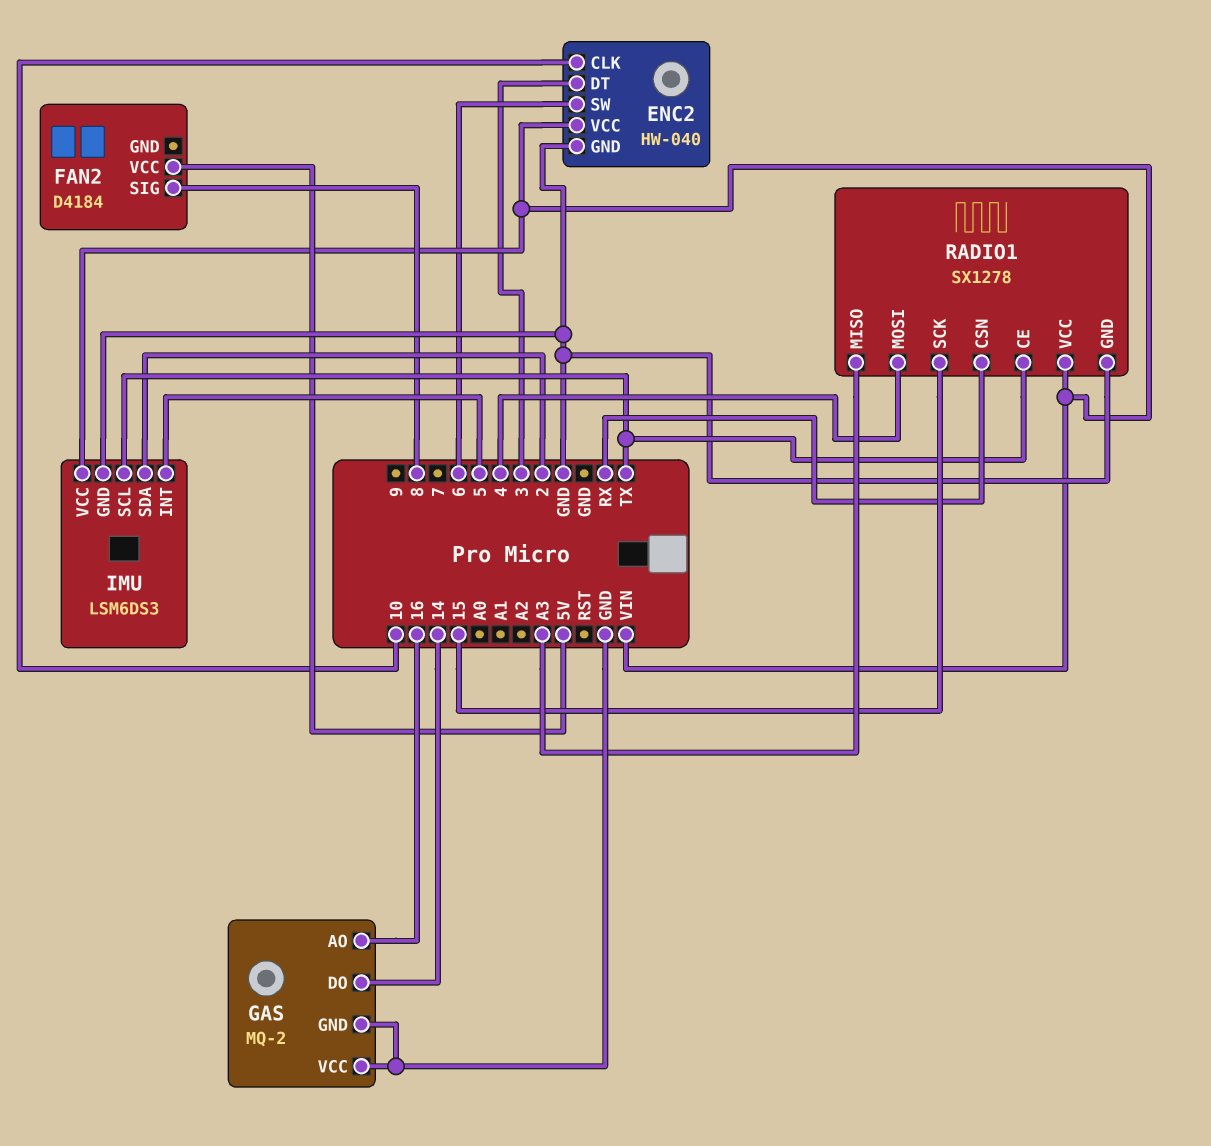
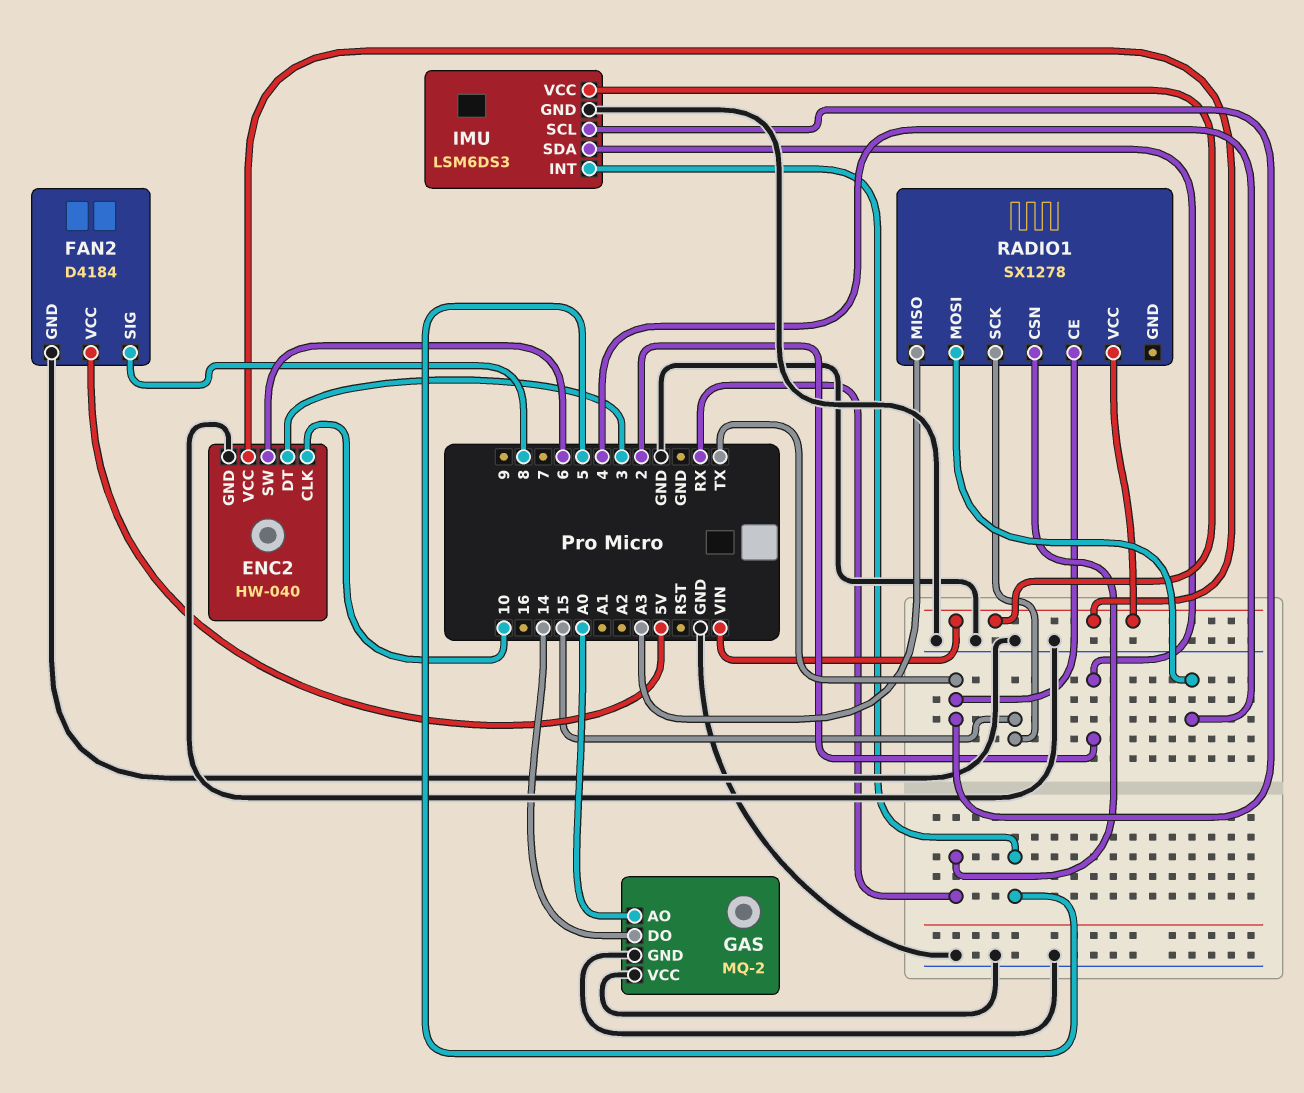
FAN2 pin GND: none -> GND
GAS pin AO: 16 -> A0
RADIO1 pin GND: GND -> none

